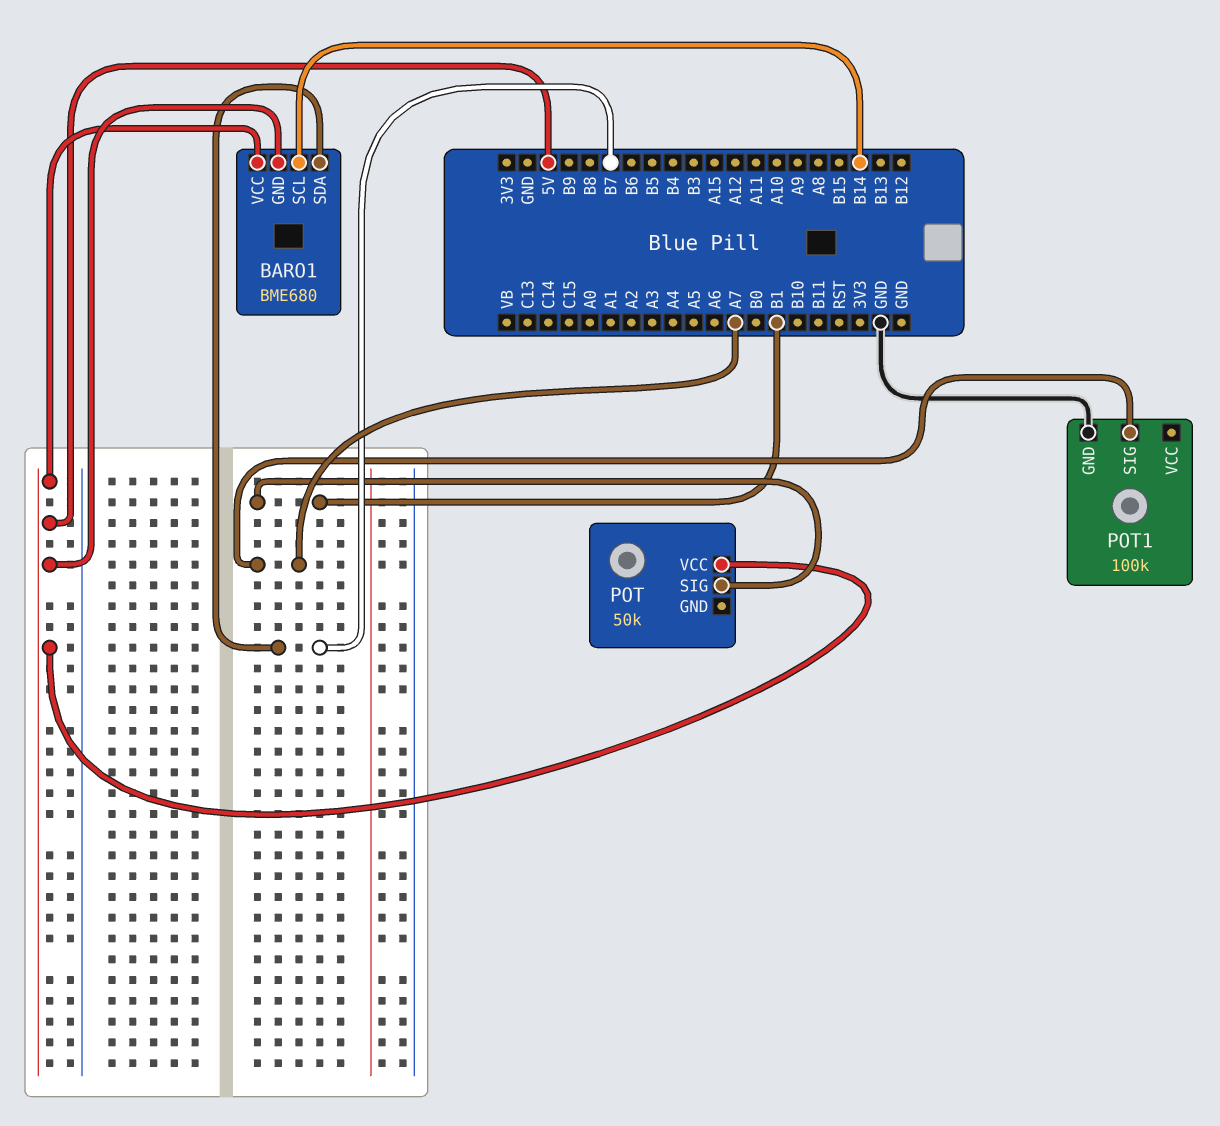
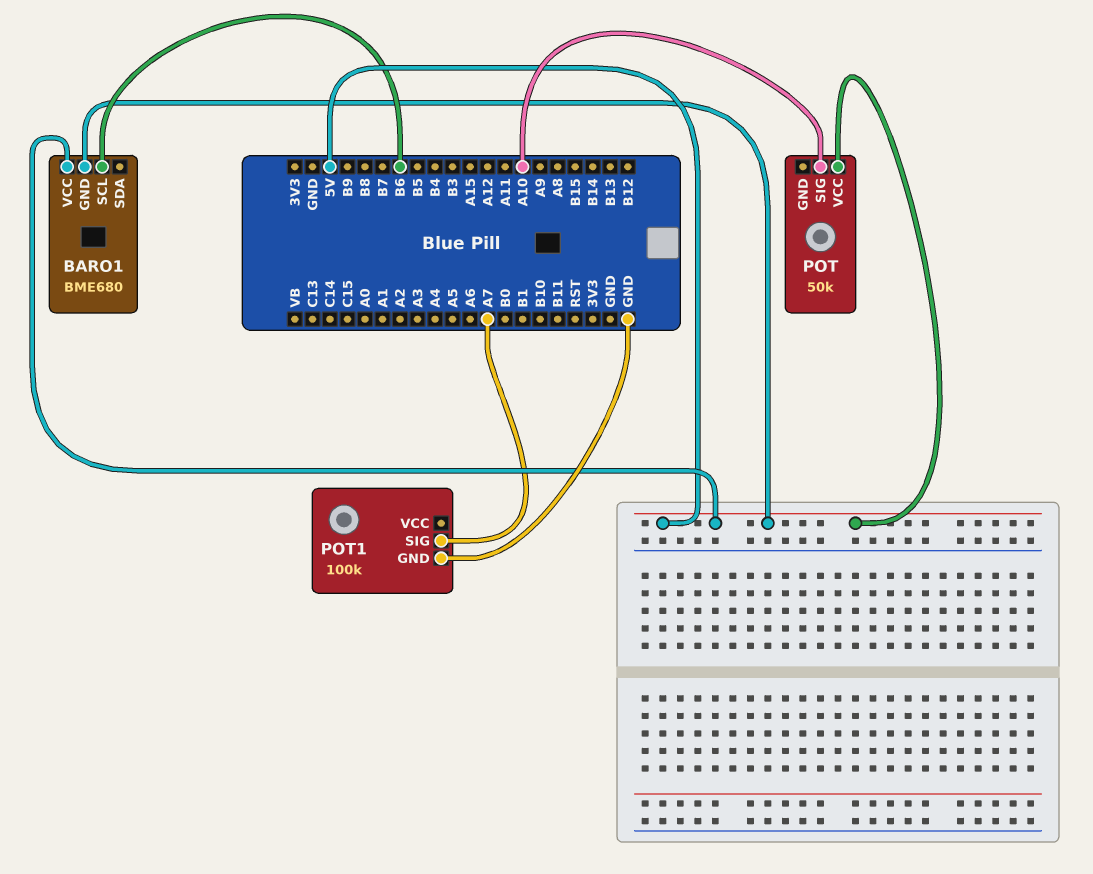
BARO1 pin SCL: B14 -> B6
BARO1 pin SDA: B7 -> none
POT pin SIG: B1 -> A10

